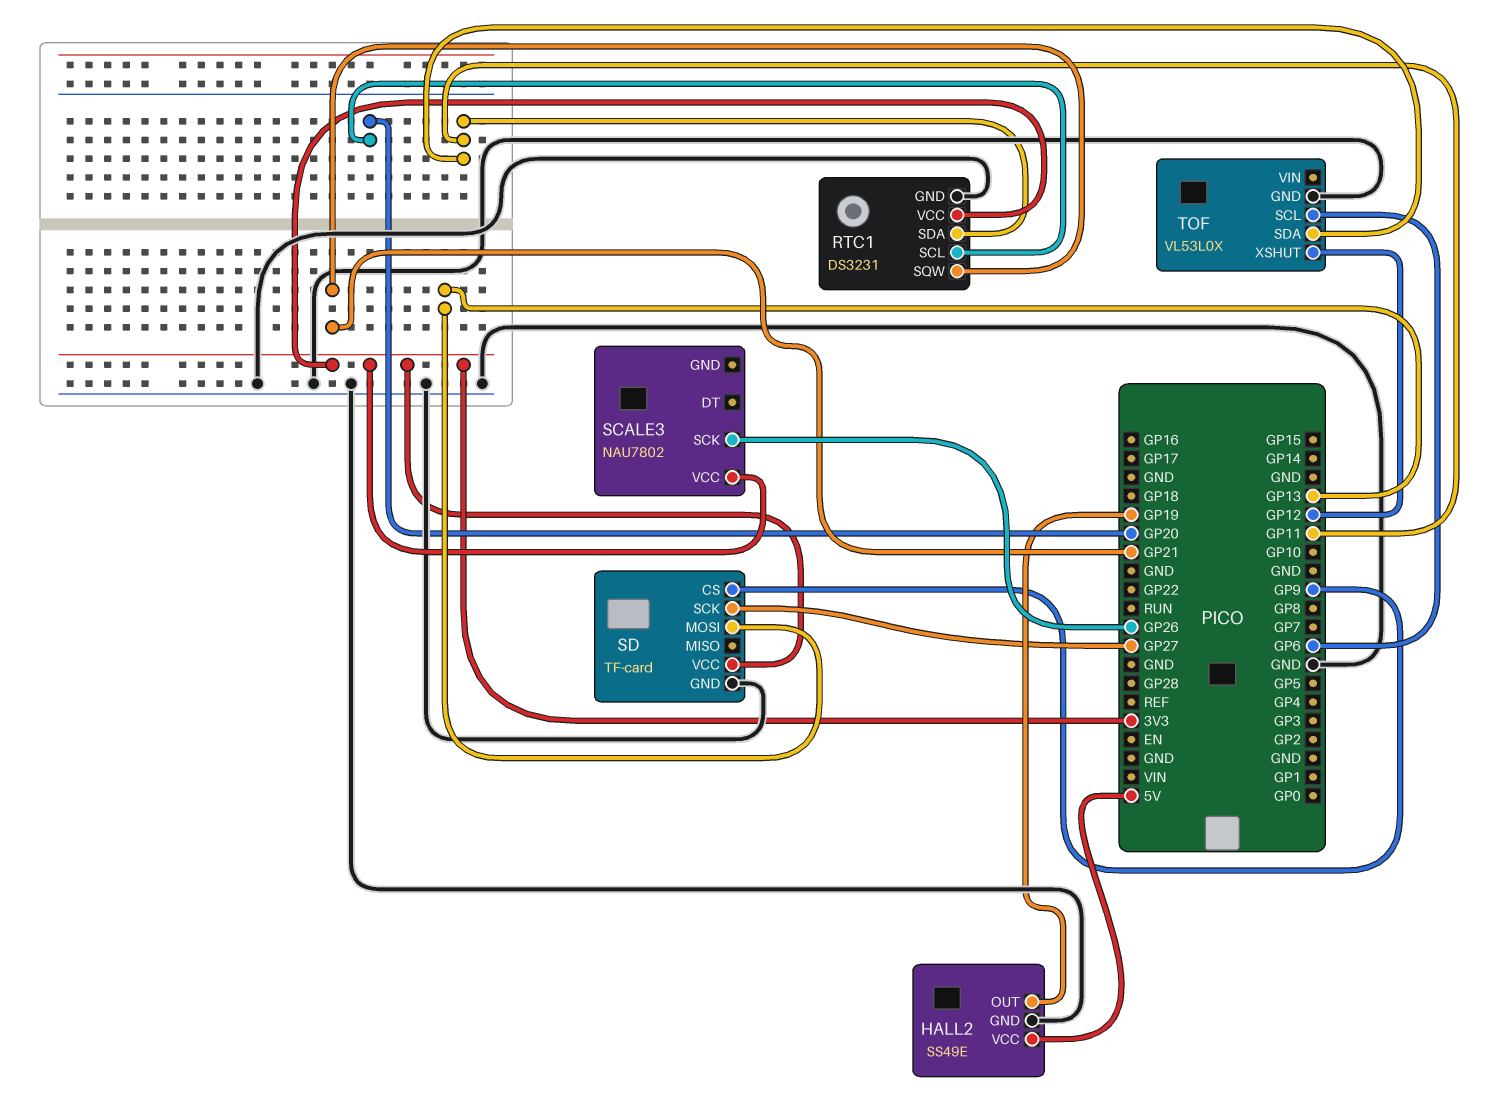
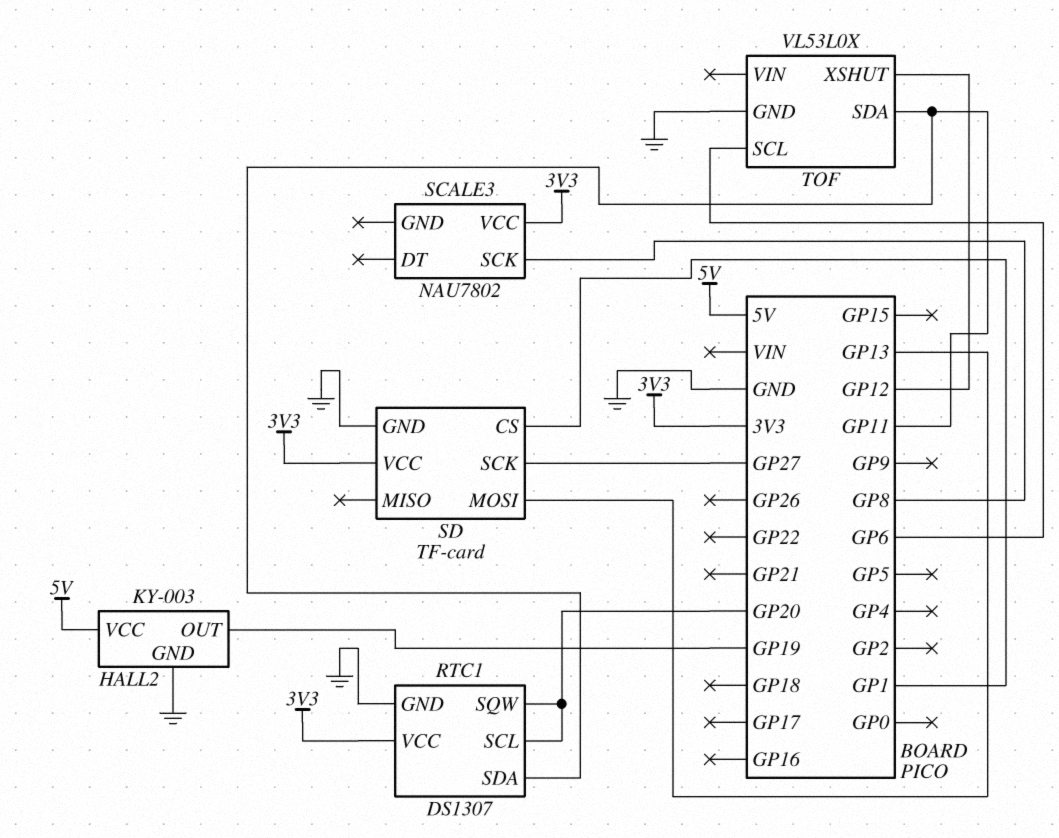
HALL2: SS49E -> KY-003
RTC1: DS3231 -> DS1307
RTC1 pin SQW: GP21 -> GP20
SCALE3 pin SCK: GP26 -> GP8
SD pin CS: GP9 -> GP1

